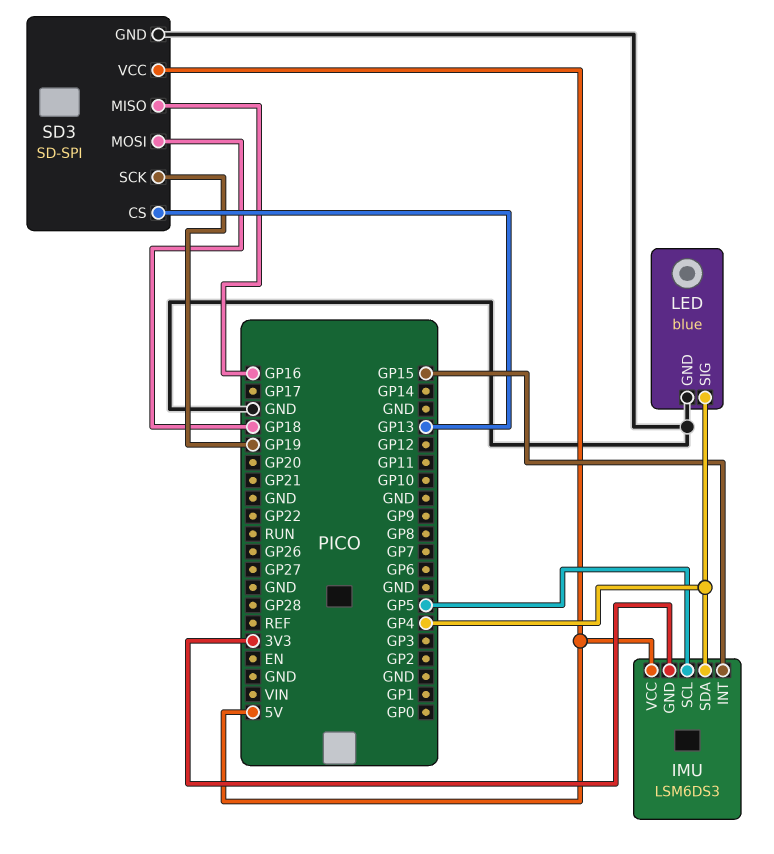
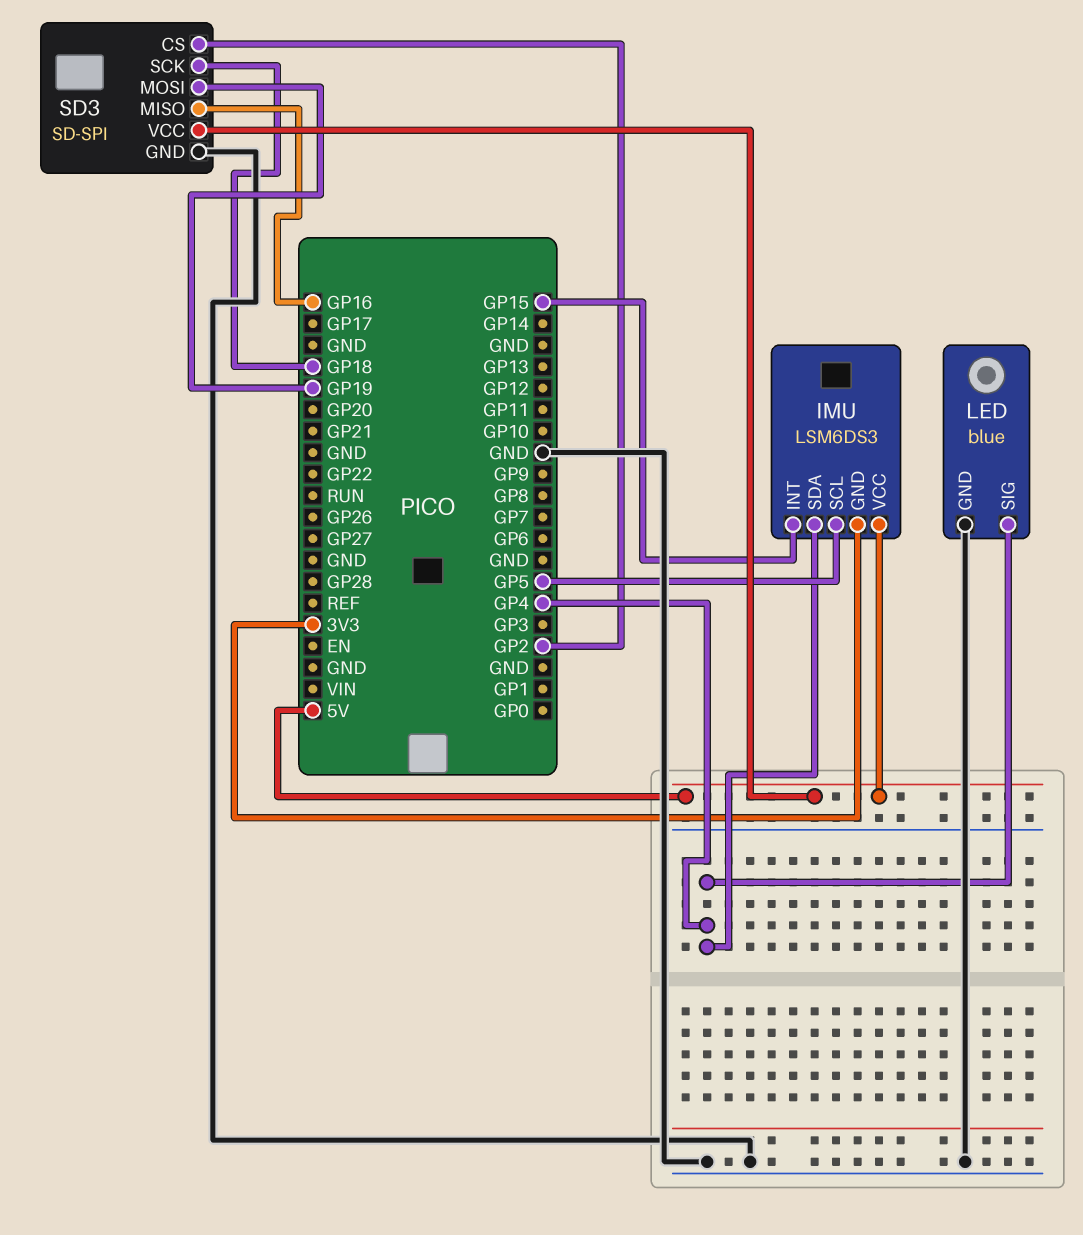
SD3 pin CS: GP13 -> GP2
SD3 pin MOSI: GP18 -> GP19
SD3 pin SCK: GP19 -> GP18

